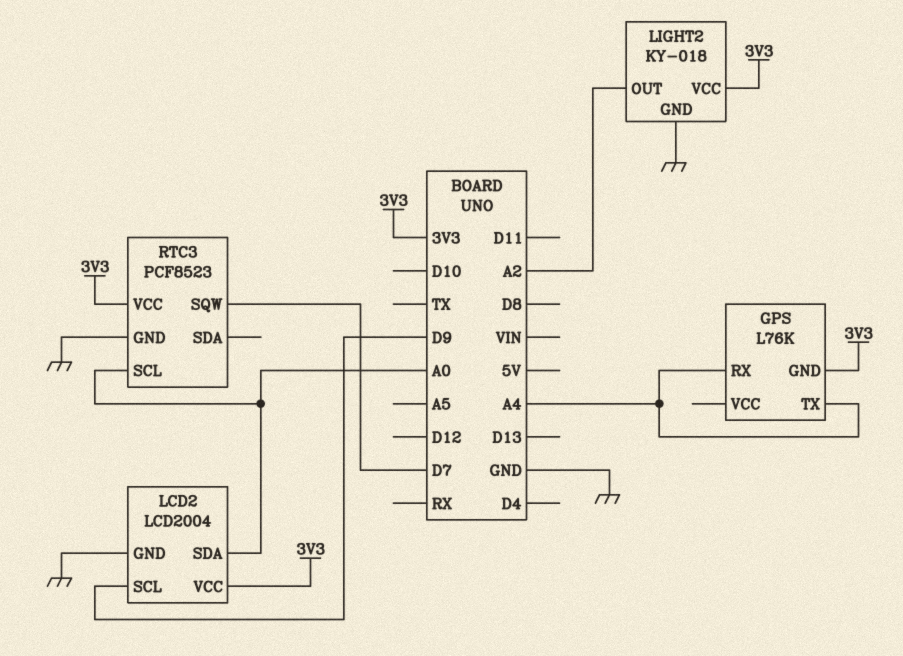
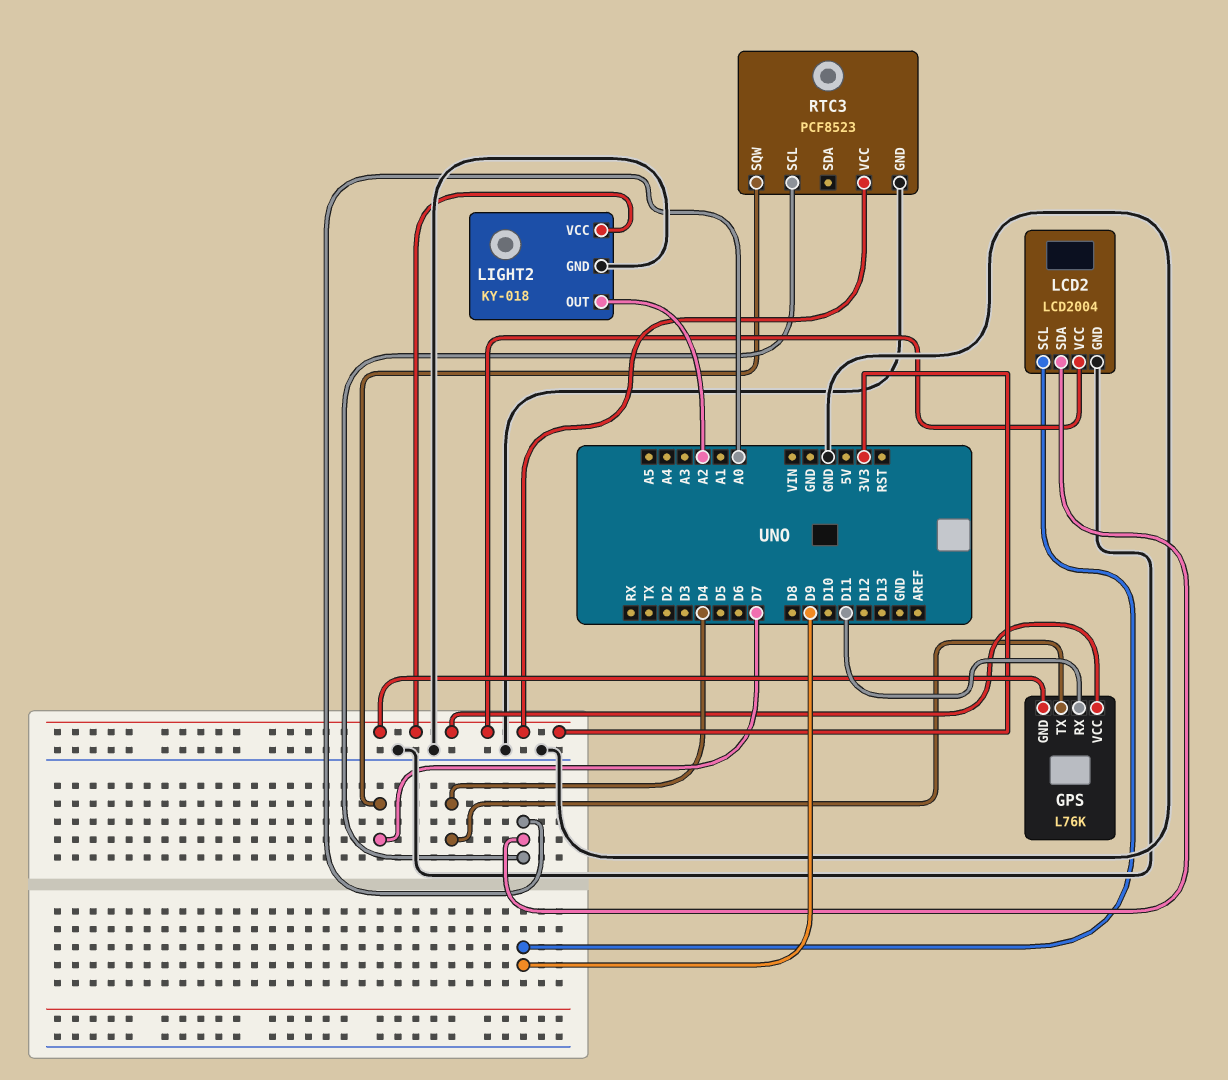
GPS pin RX: A4 -> D11
GPS pin TX: A4 -> D4
GPS pin VCC: none -> 3V3

